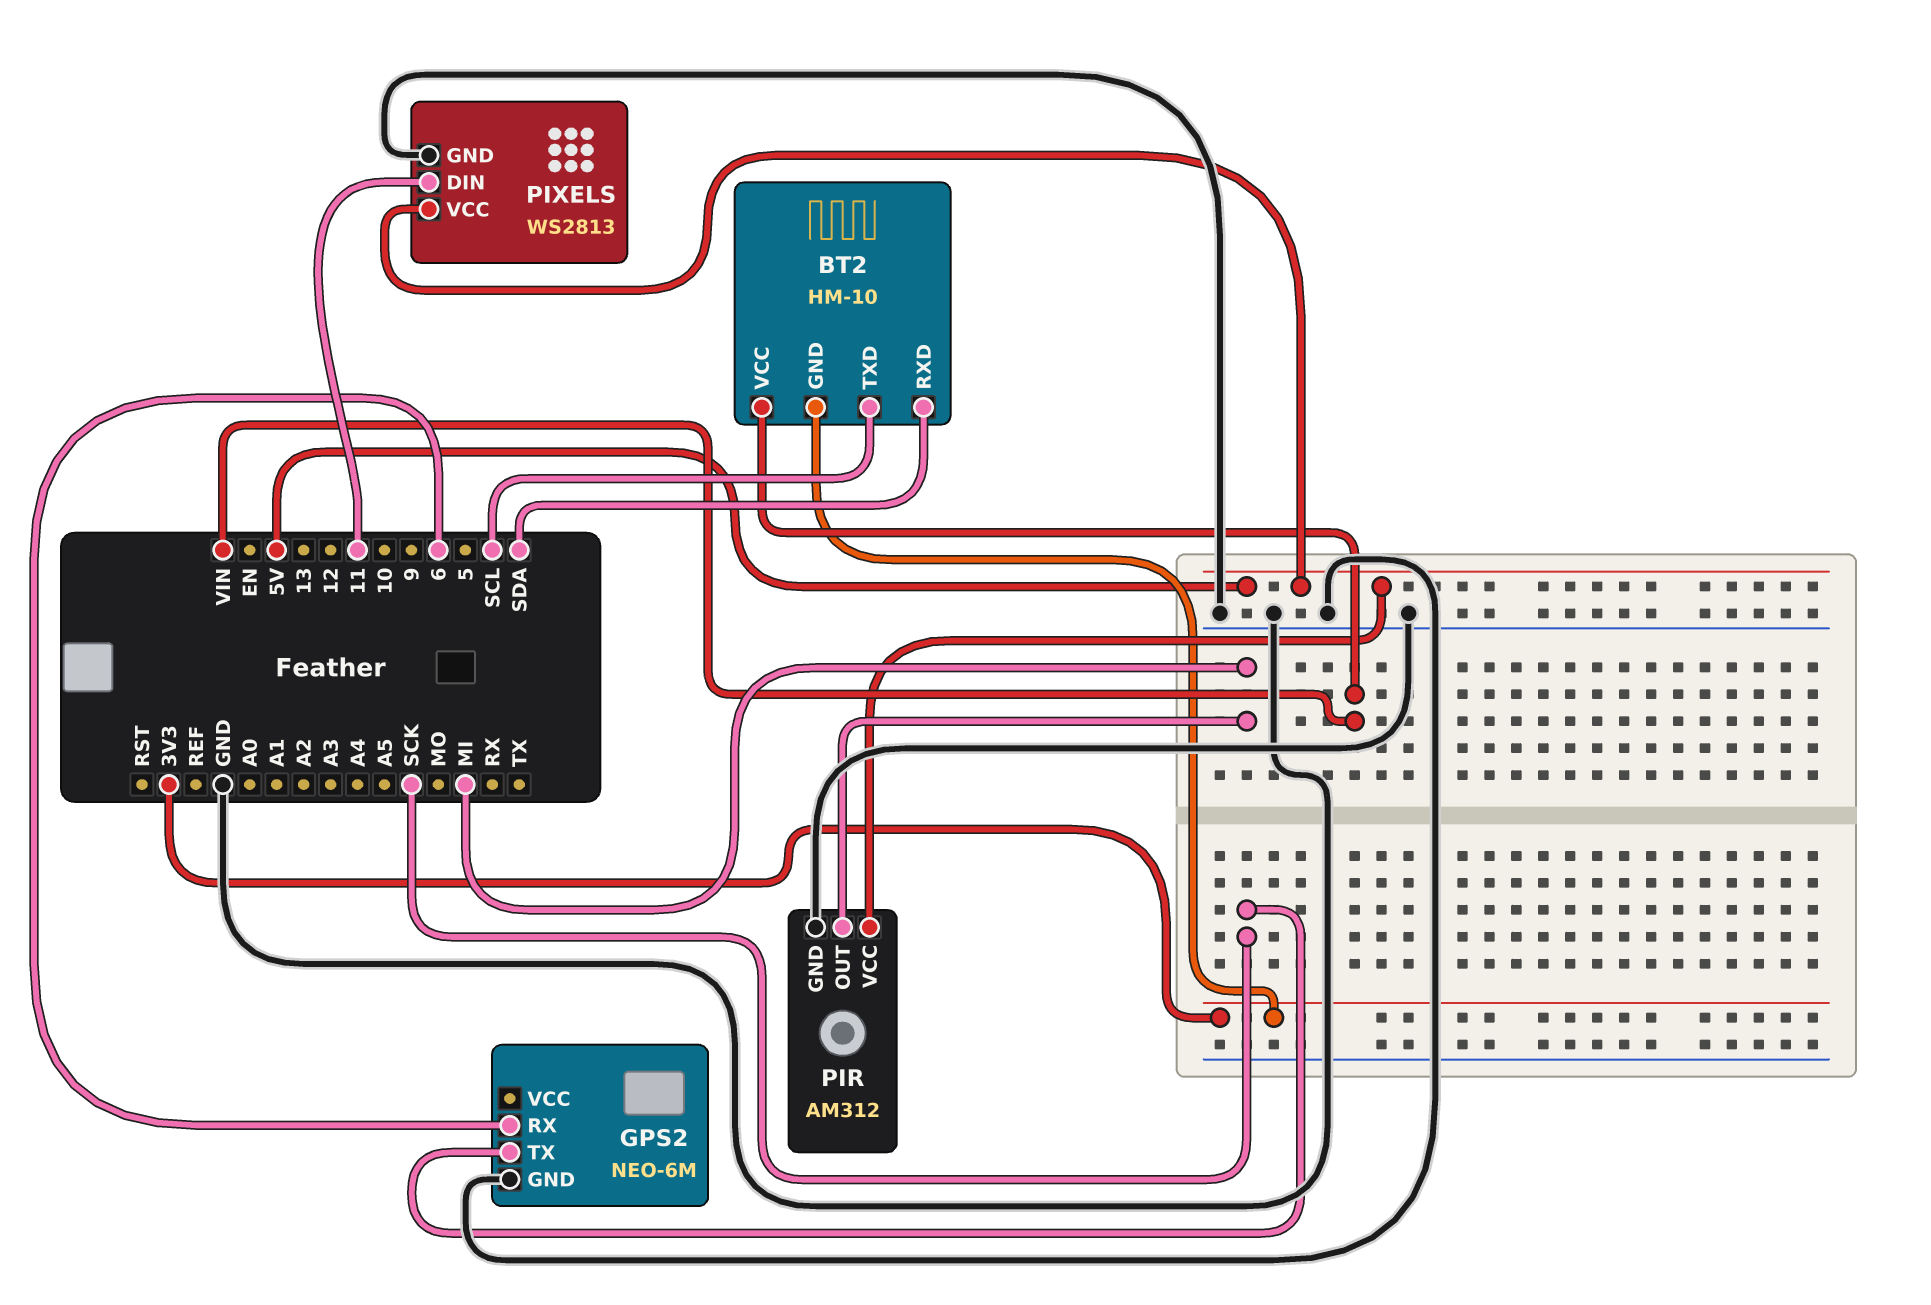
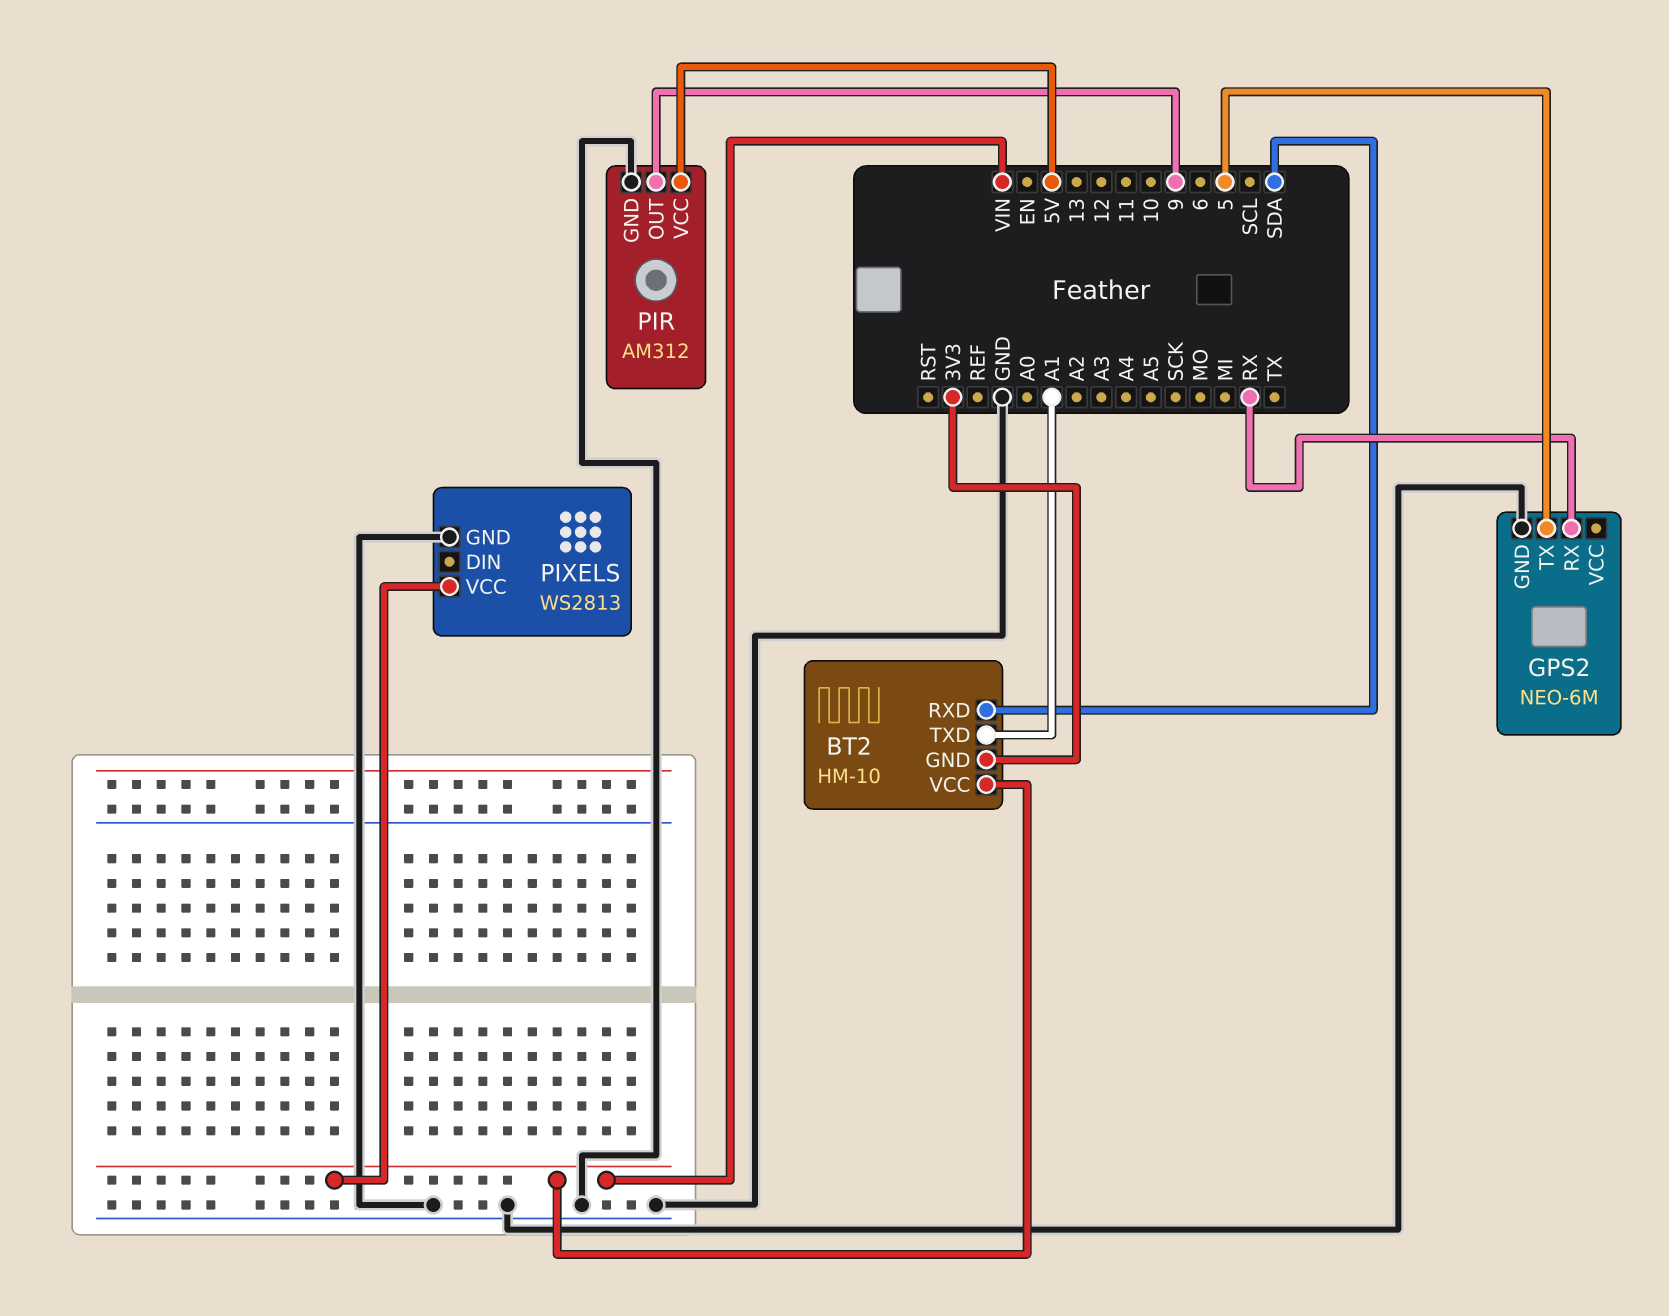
BT2 pin TXD: SCL -> A1
GPS2 pin RX: 6 -> RX
GPS2 pin TX: SCK -> 5
PIR pin OUT: MI -> 9
PIXELS pin DIN: 11 -> none
PIXELS pin VCC: 5V -> VIN

